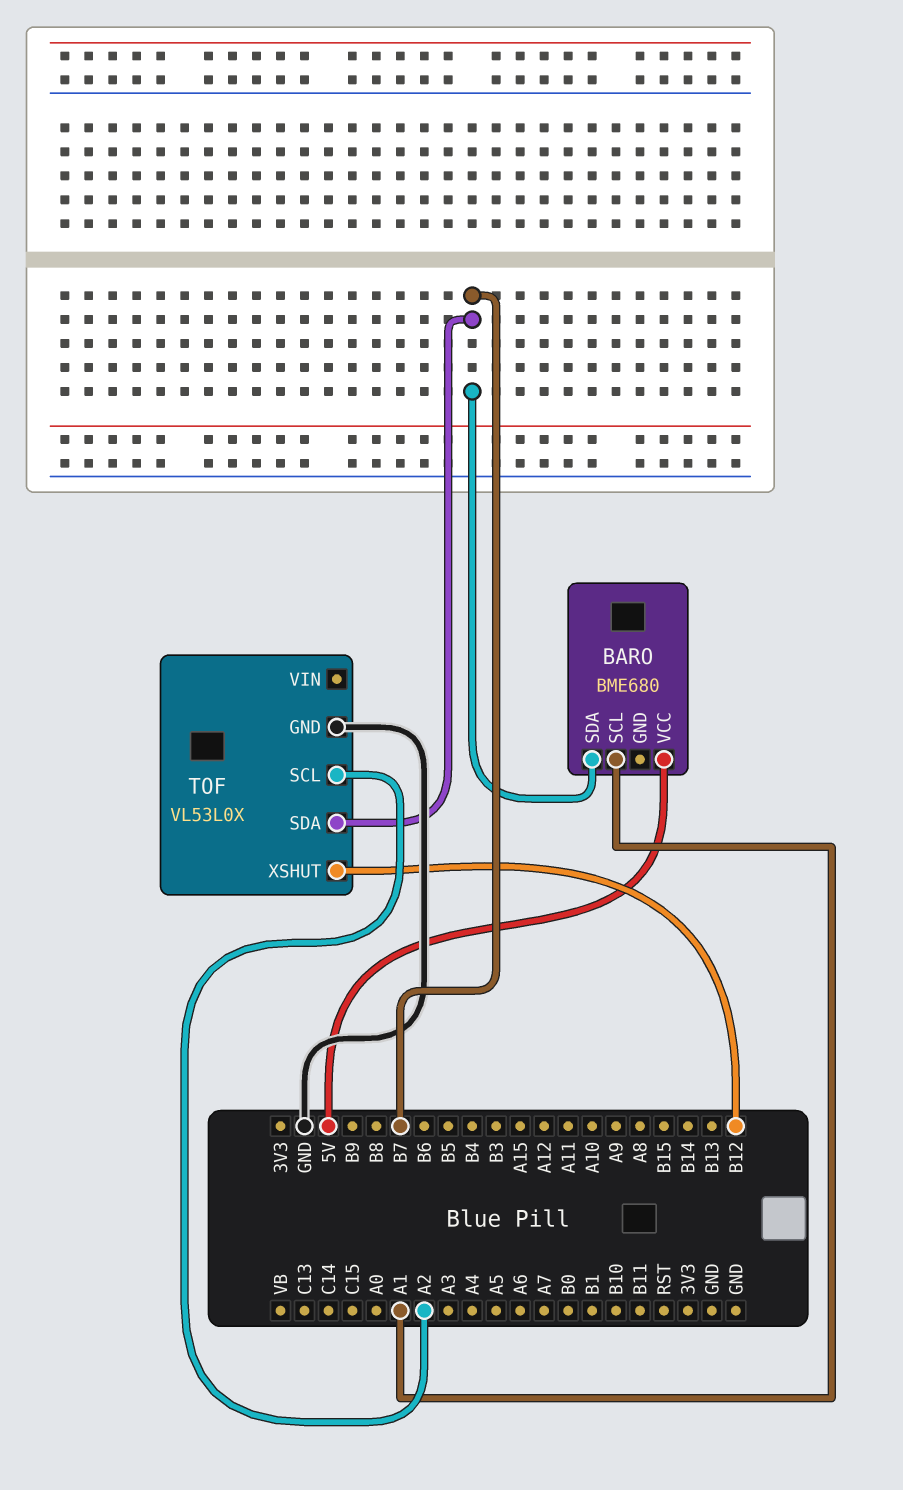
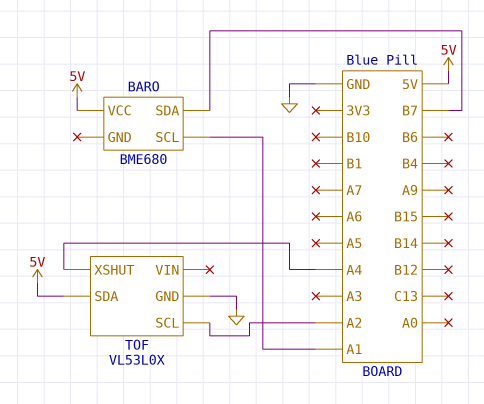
TOF pin SDA: B7 -> 5V
TOF pin XSHUT: B12 -> A4

